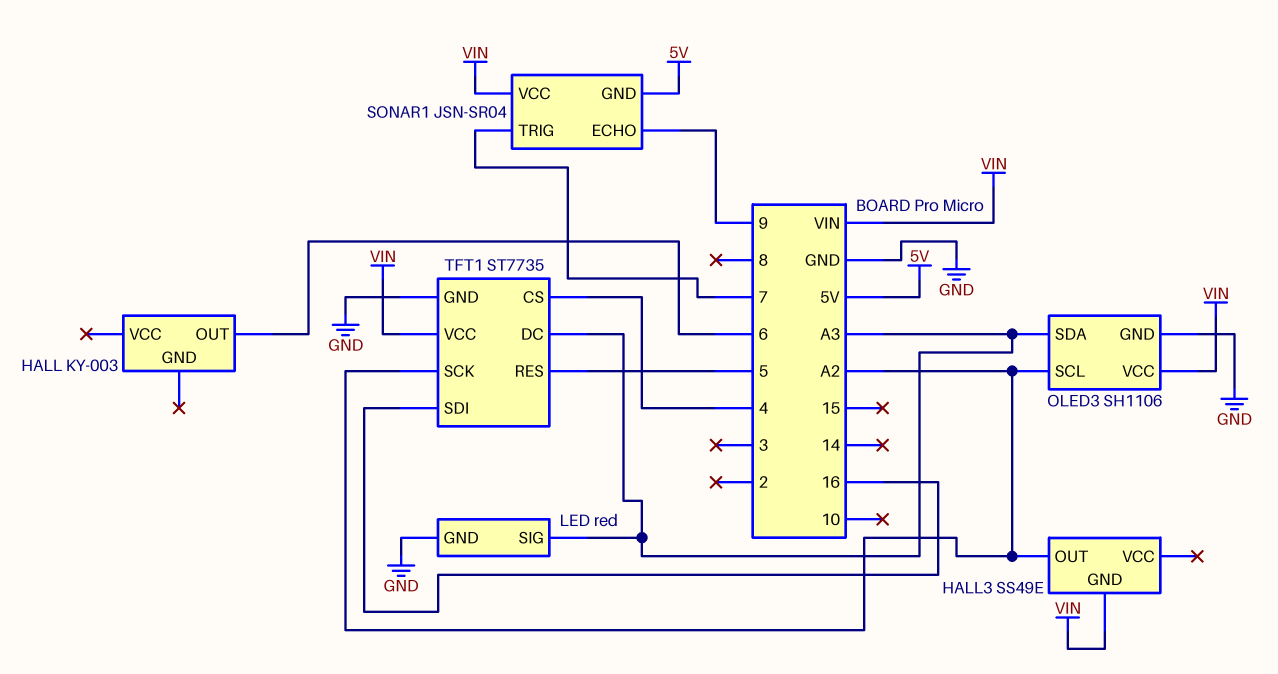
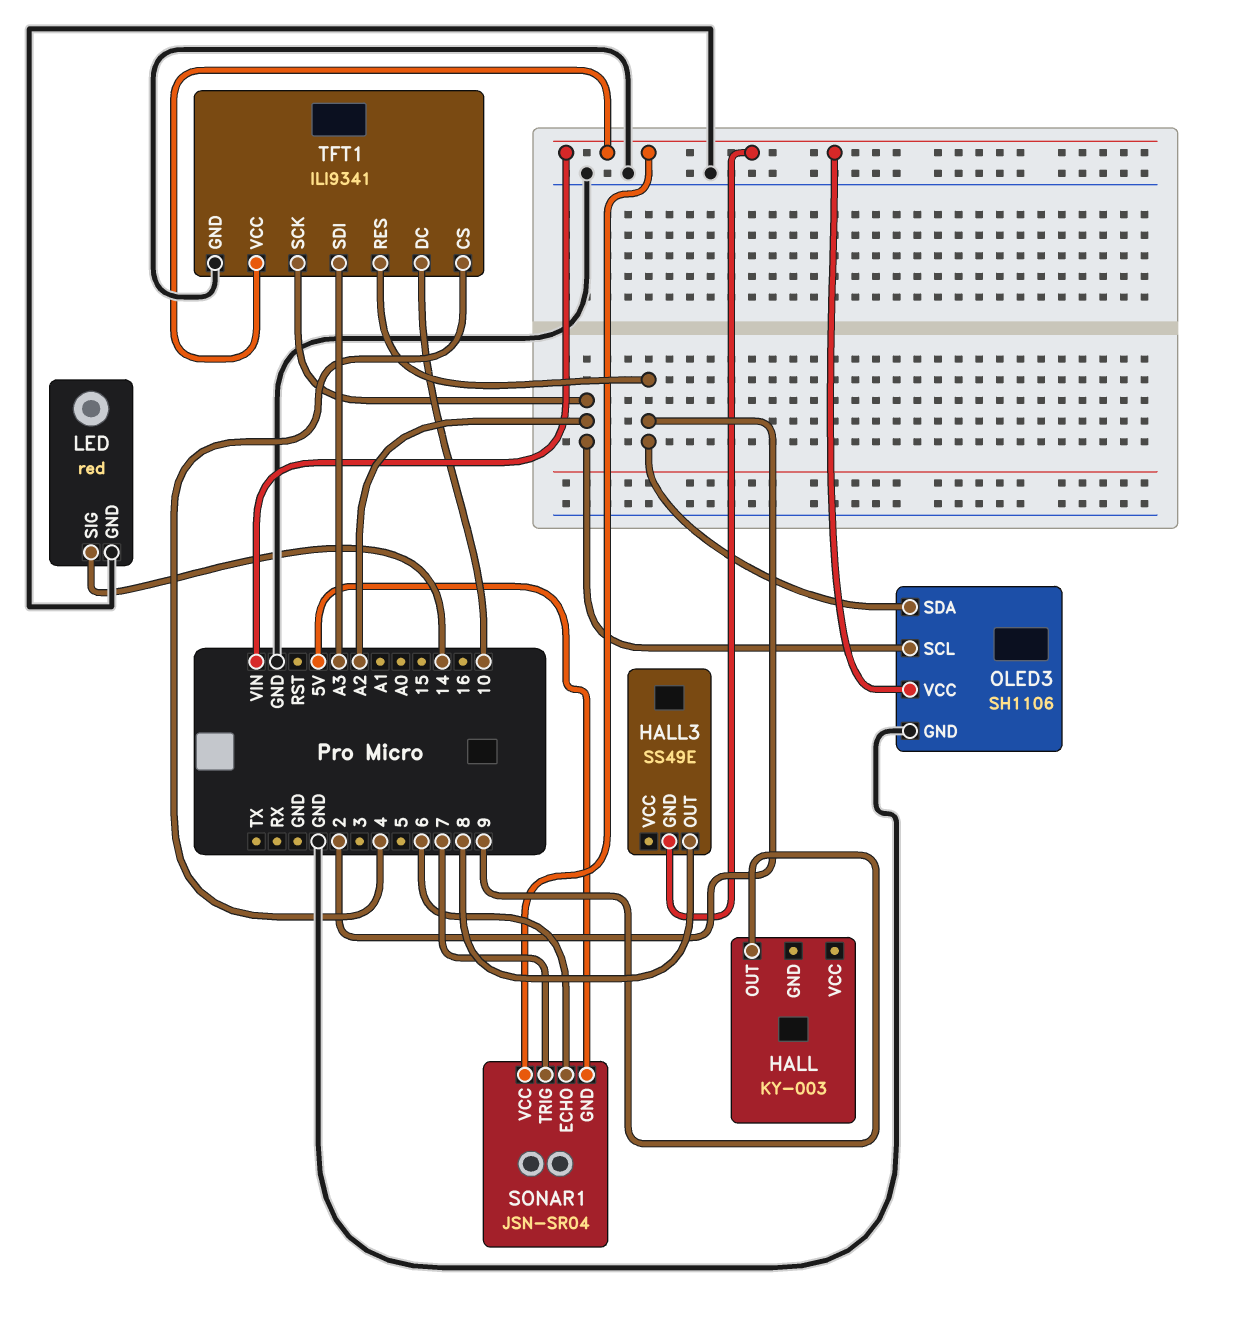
HALL pin OUT: 6 -> 9
HALL3 pin OUT: A2 -> 8
LED pin SIG: A3 -> 14
OLED3 pin SDA: A3 -> 2
SONAR1 pin ECHO: 9 -> 6
TFT1: ST7735 -> ILI9341
TFT1 pin DC: A3 -> 10
TFT1 pin RES: 5 -> 2
TFT1 pin SDI: 16 -> A3

